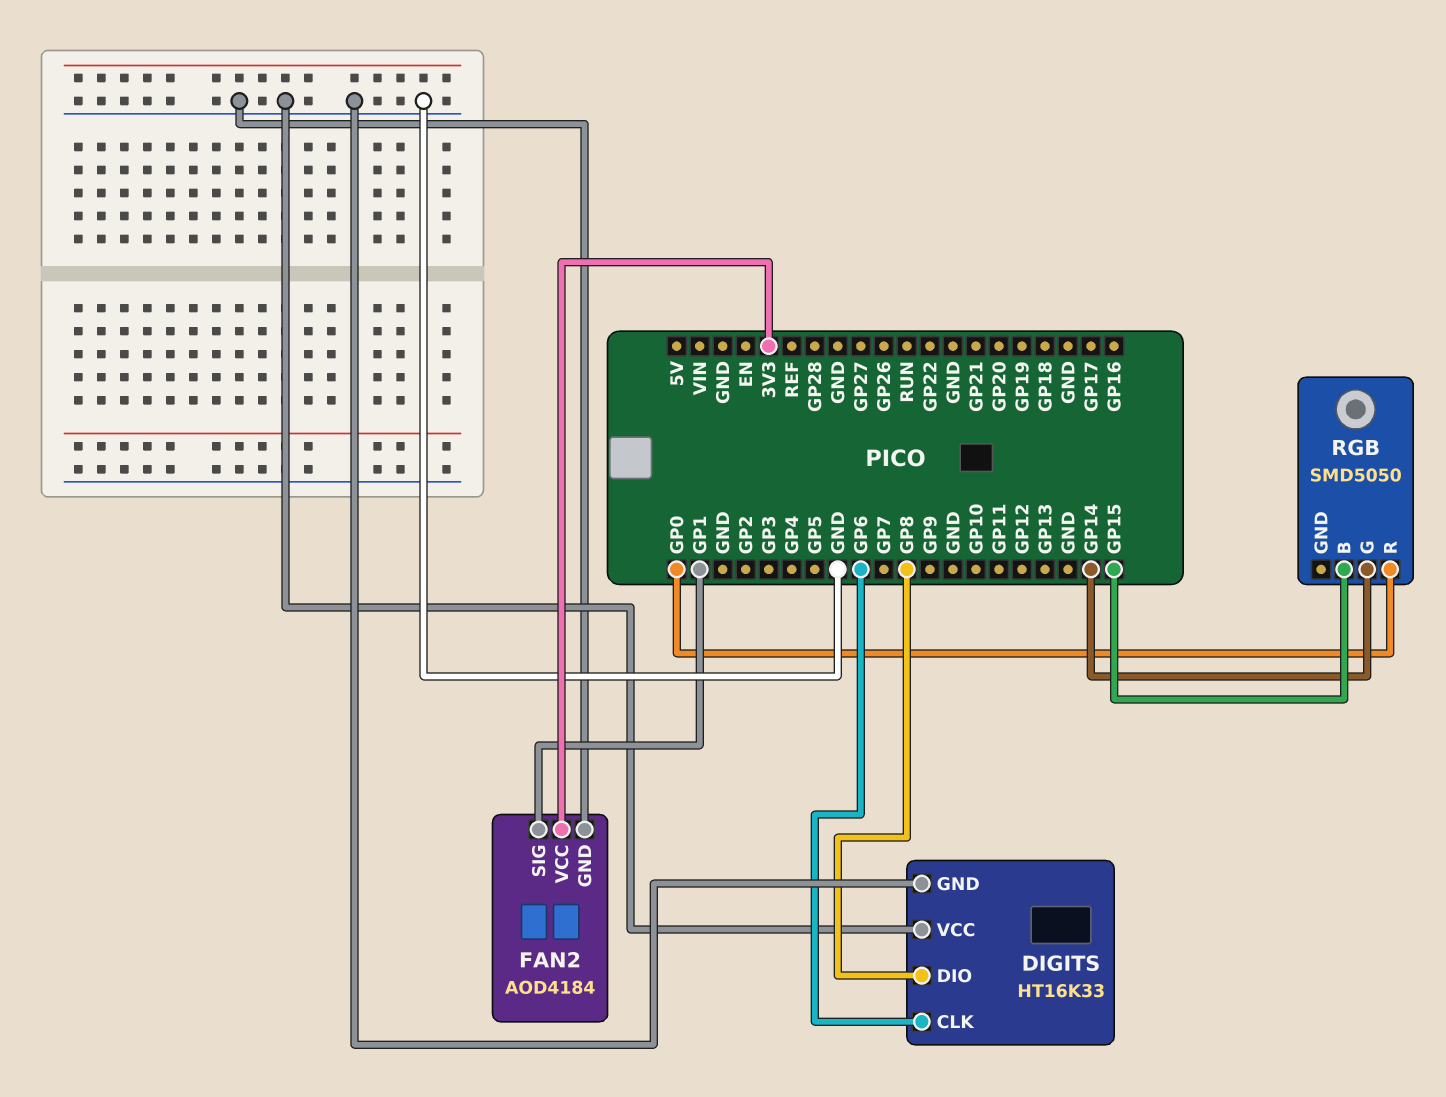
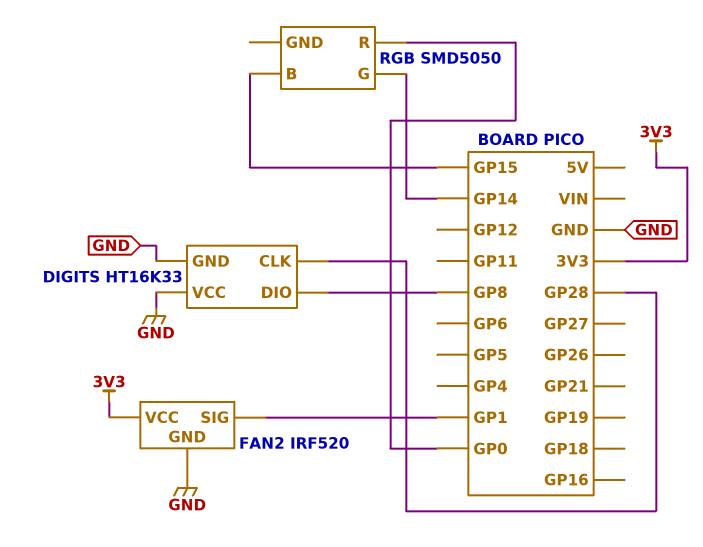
DIGITS pin CLK: GP6 -> GP28
FAN2: AOD4184 -> IRF520

